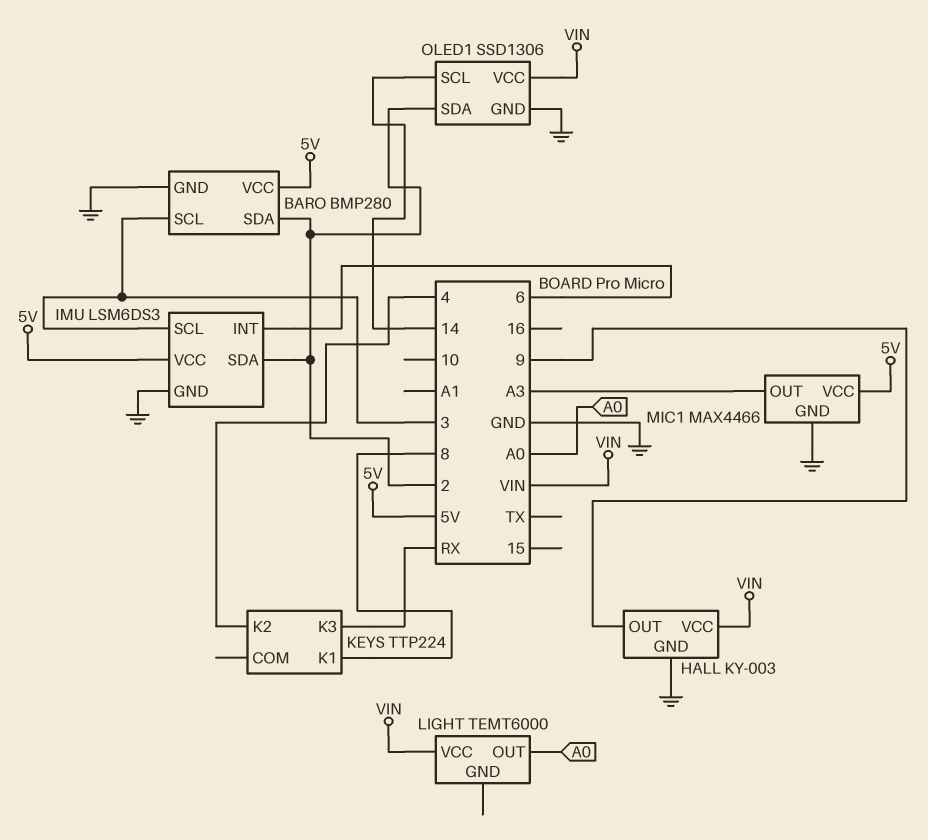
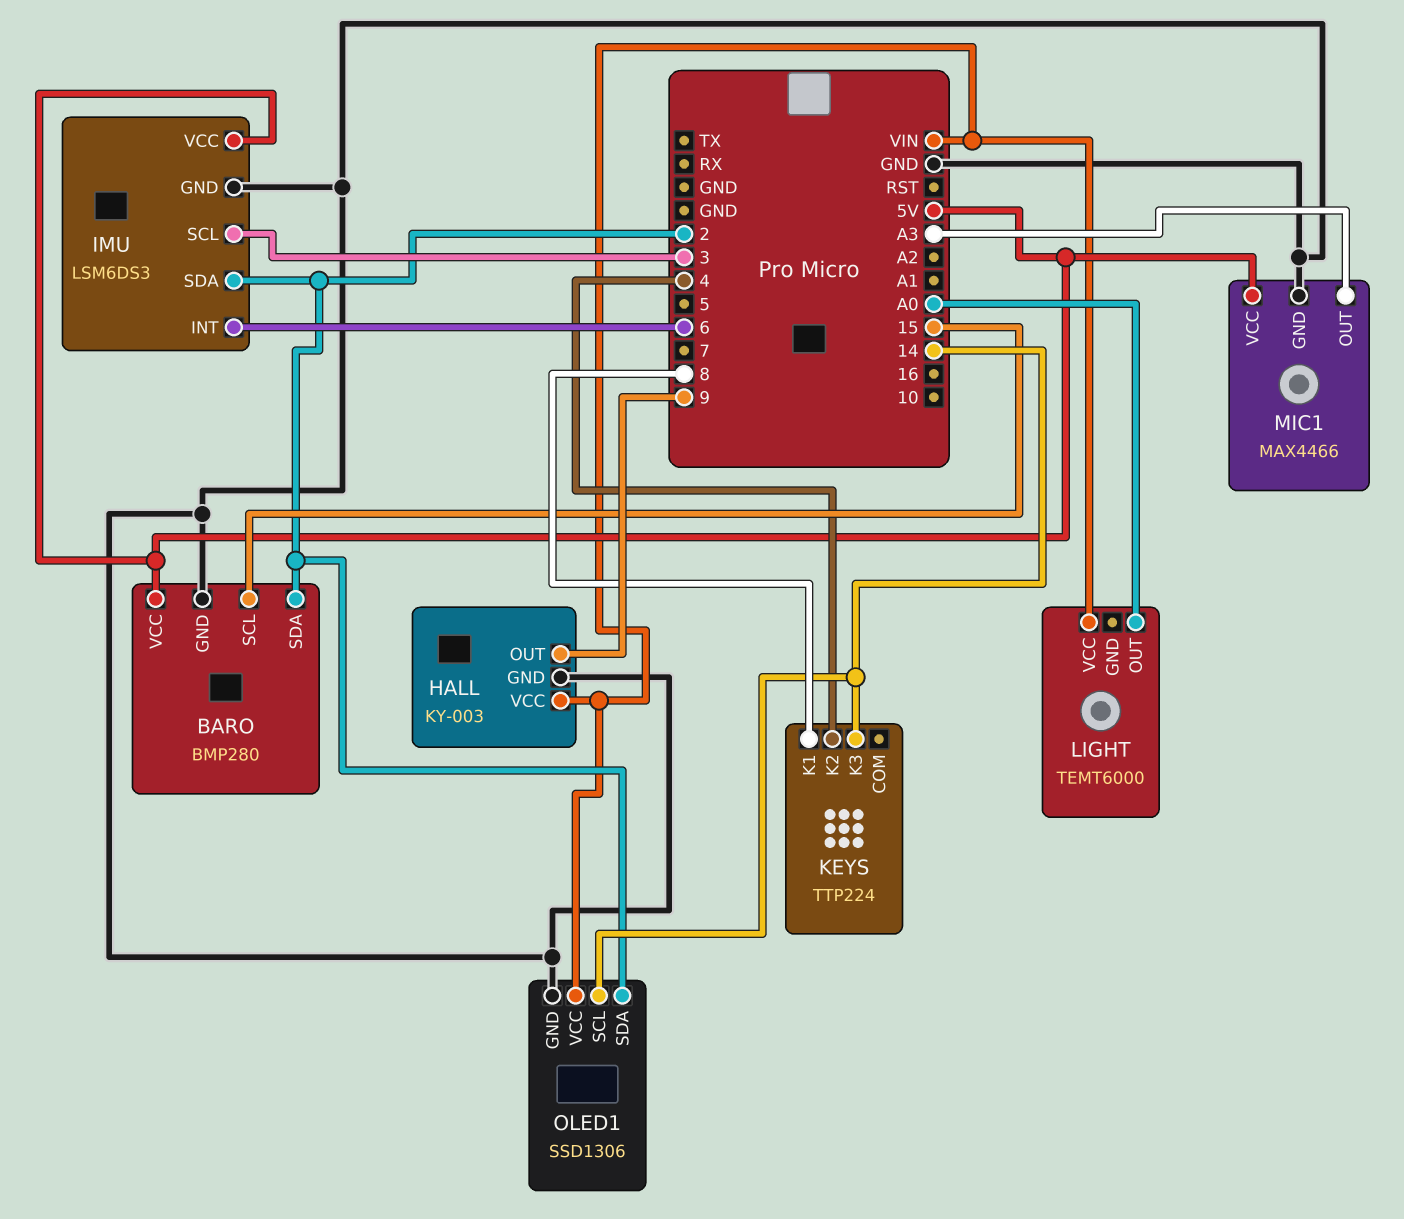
BARO pin SCL: 3 -> 15
KEYS pin K3: RX -> 14

